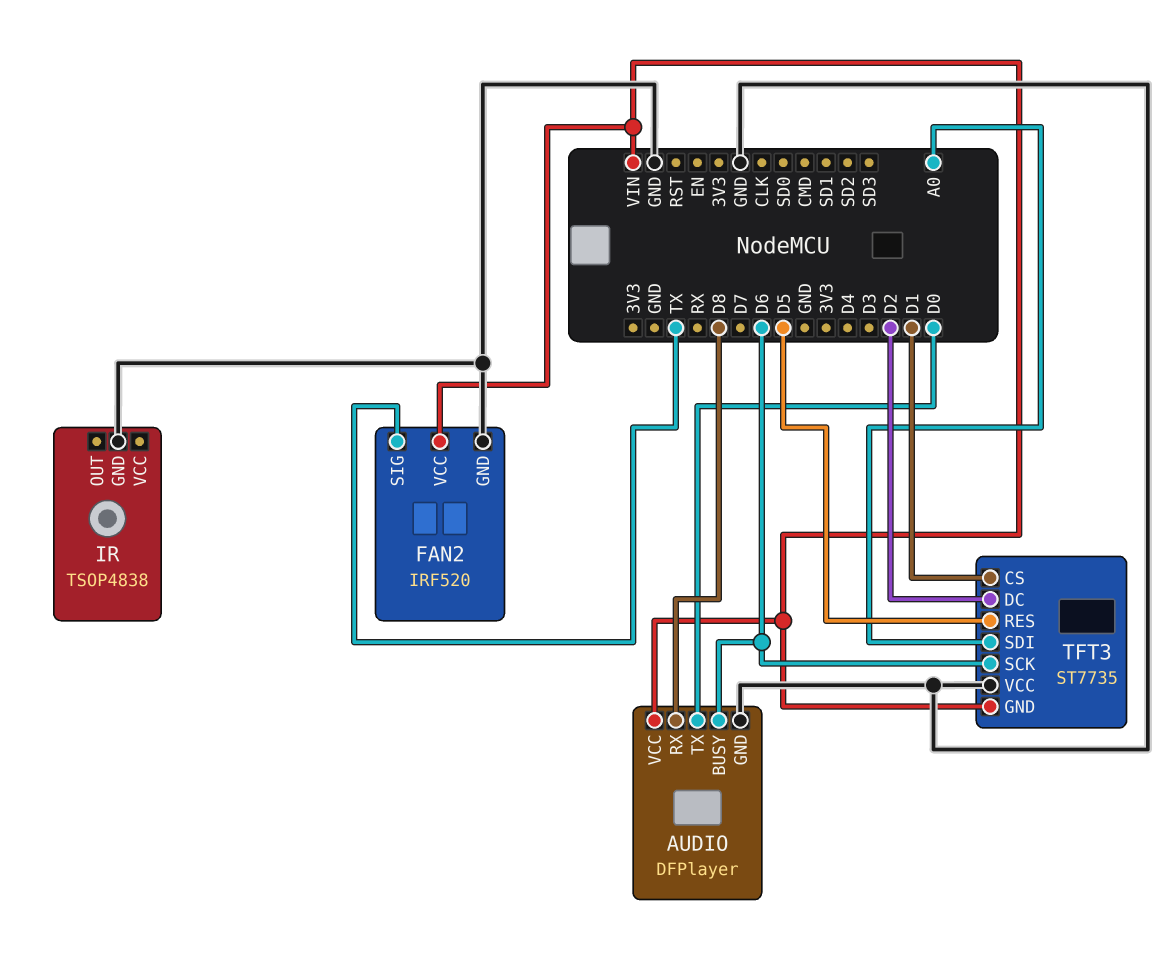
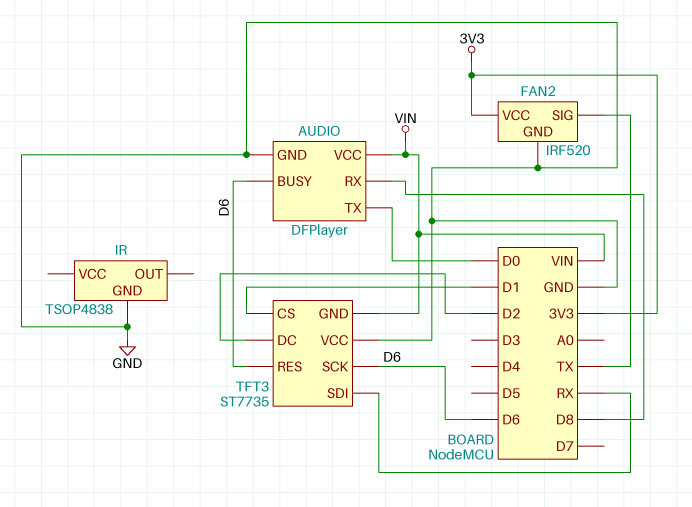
FAN2 pin VCC: VIN -> 3V3
TFT3 pin RES: D5 -> D6
TFT3 pin SDI: A0 -> RX

